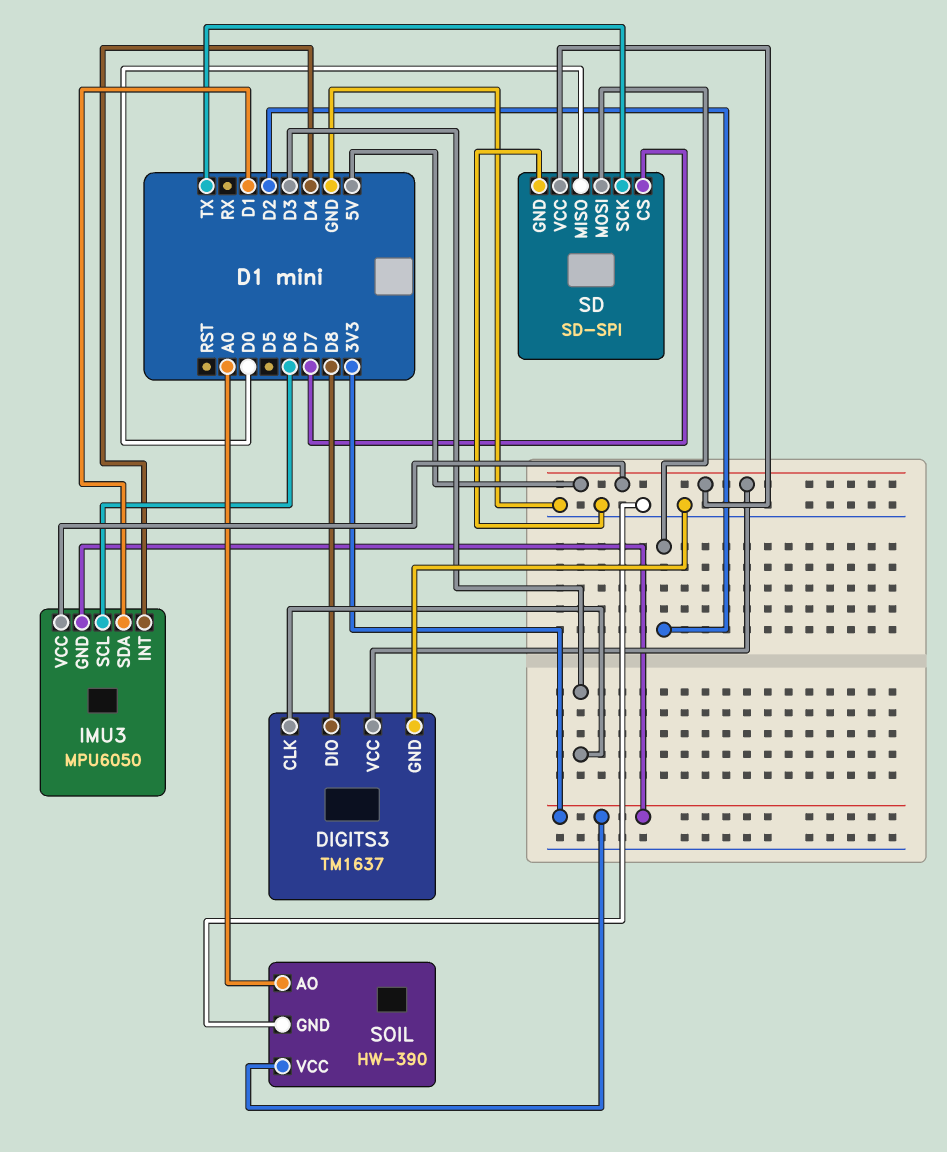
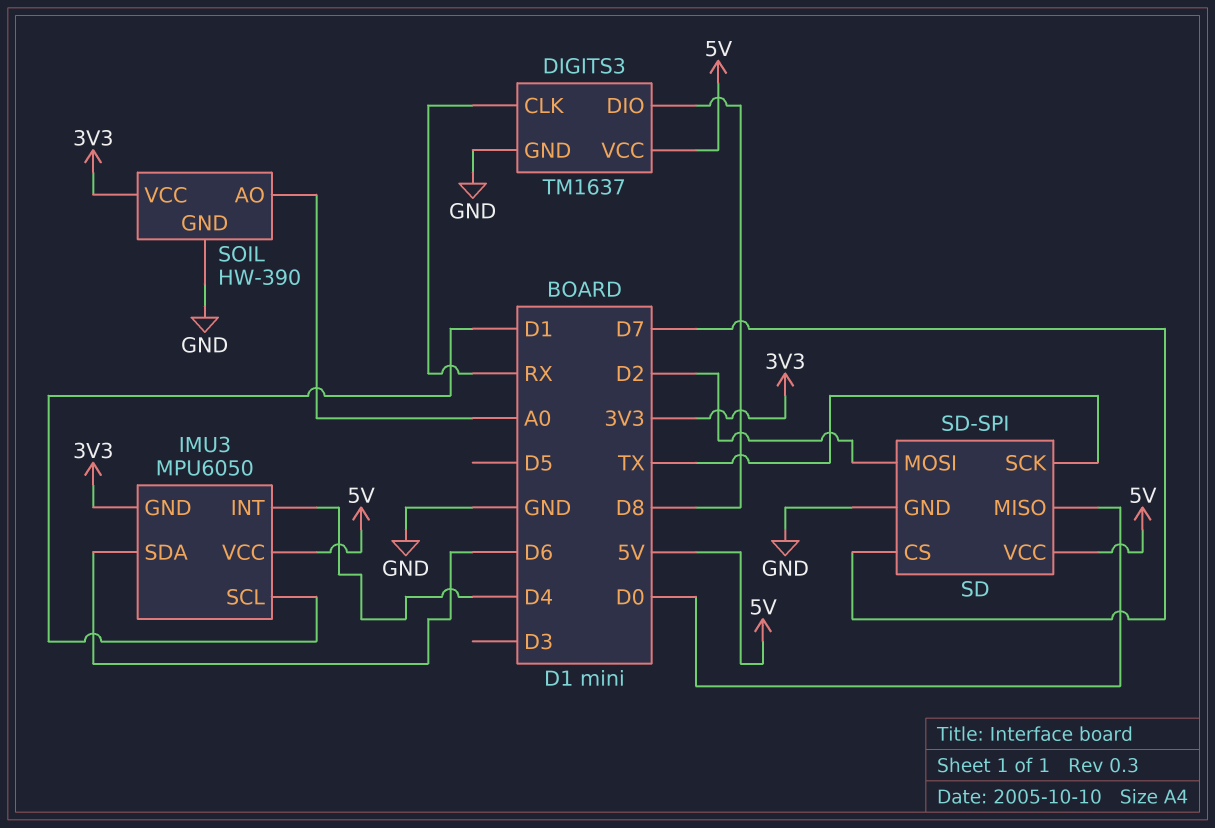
DIGITS3 pin CLK: D3 -> RX
IMU3 pin SCL: D6 -> D1
IMU3 pin SDA: D1 -> D6

